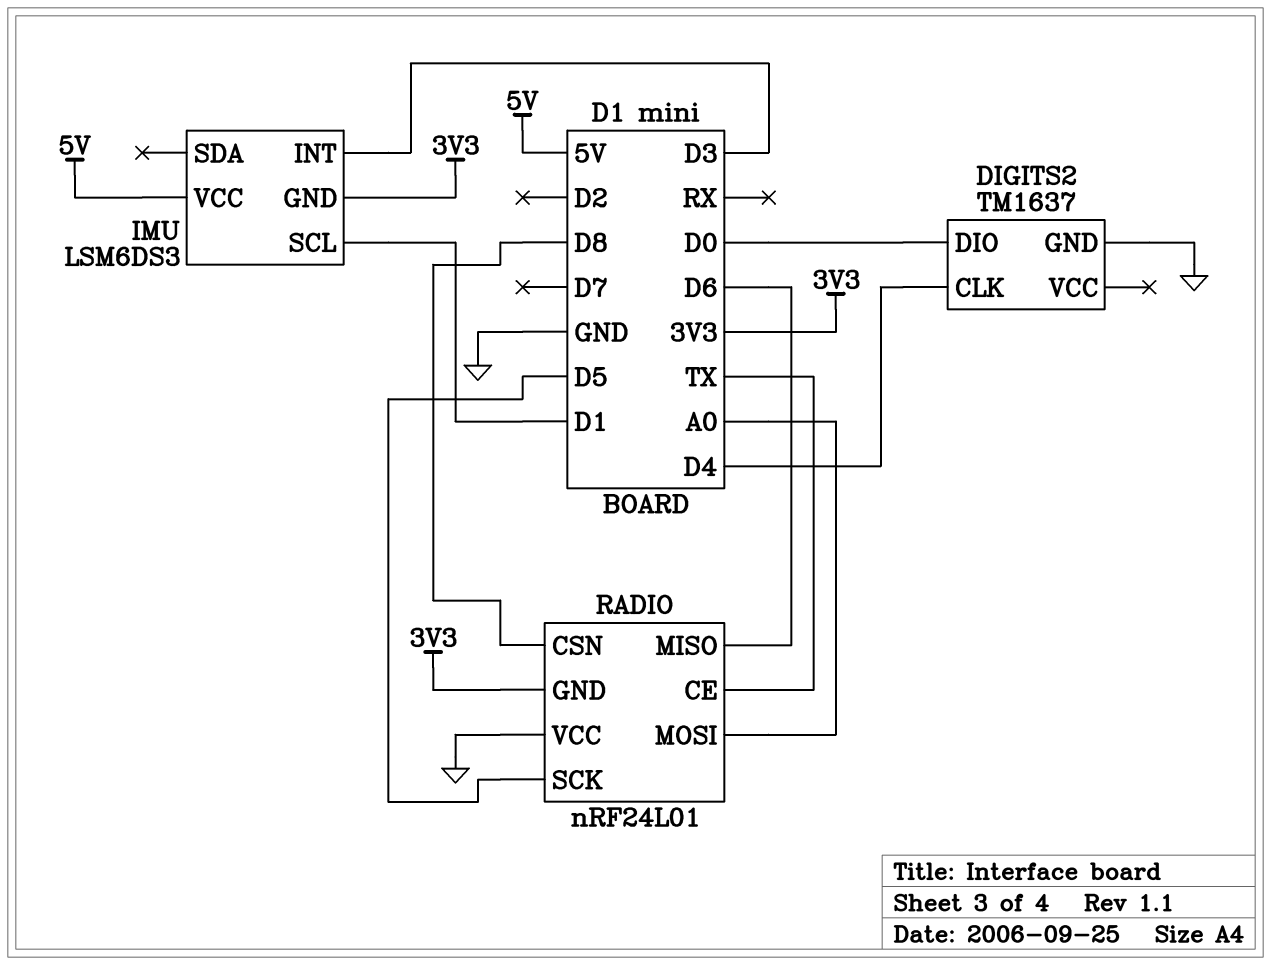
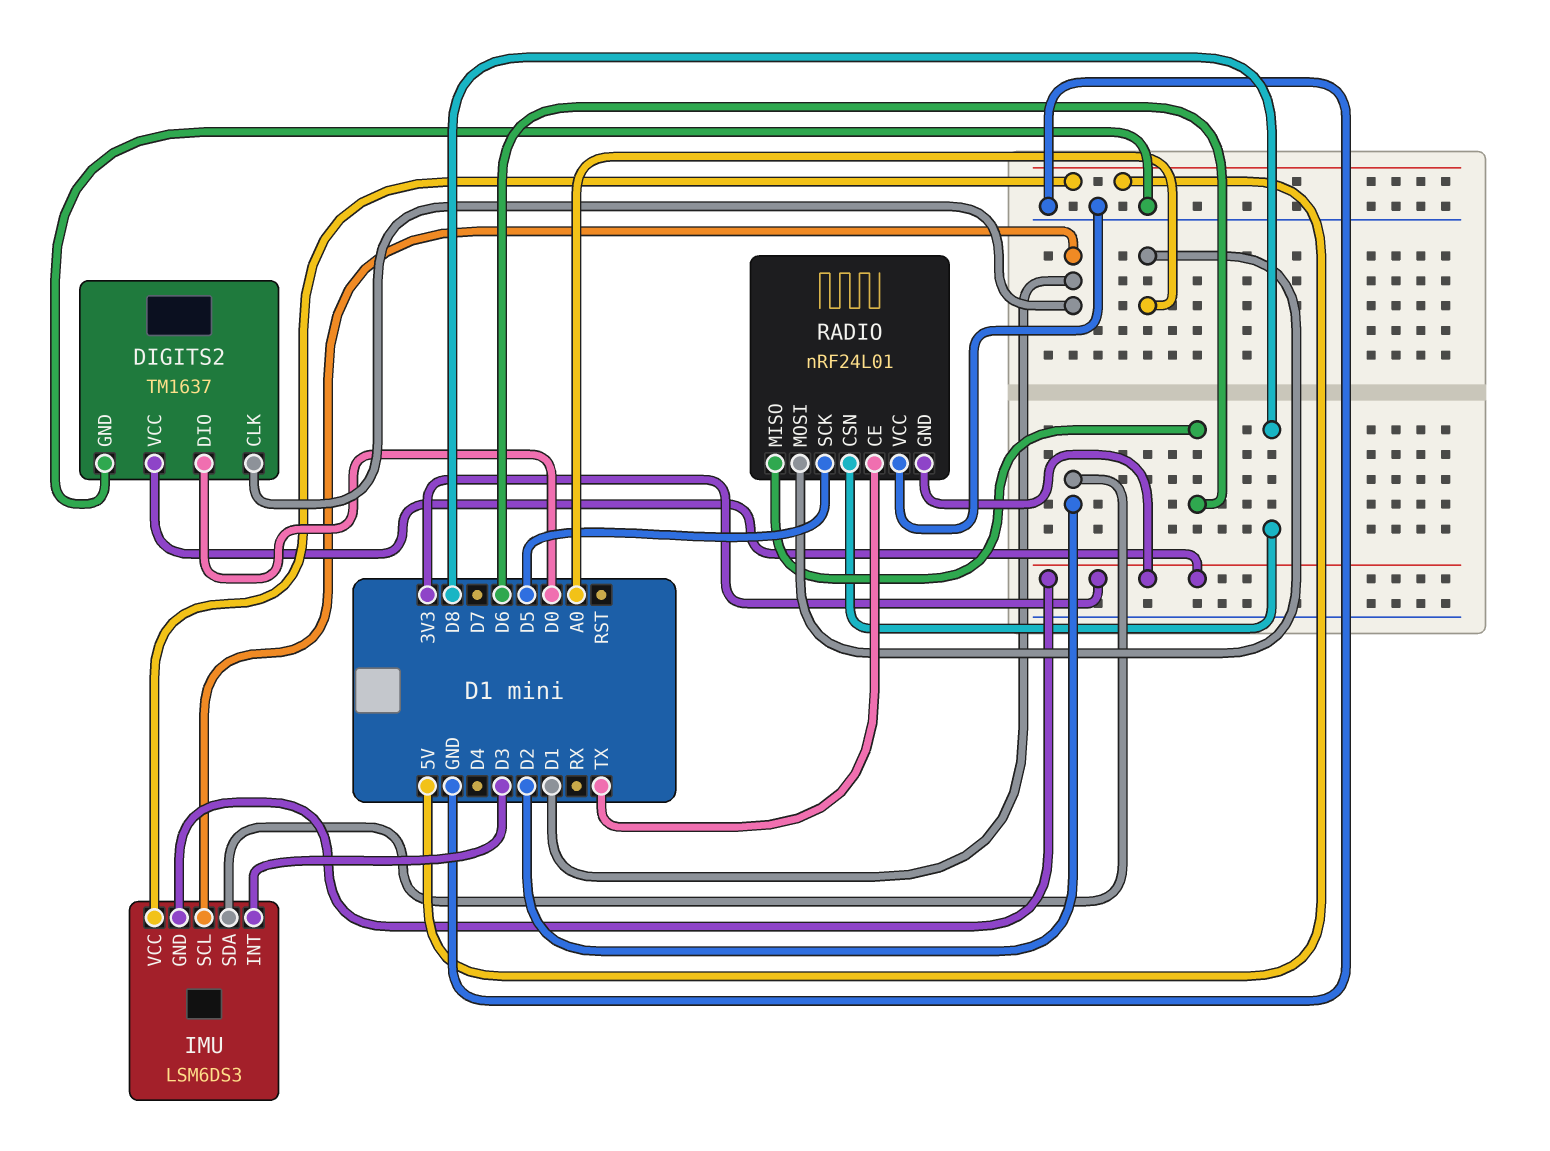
DIGITS2 pin CLK: D4 -> D1
DIGITS2 pin VCC: none -> 3V3
IMU pin SDA: none -> D2

